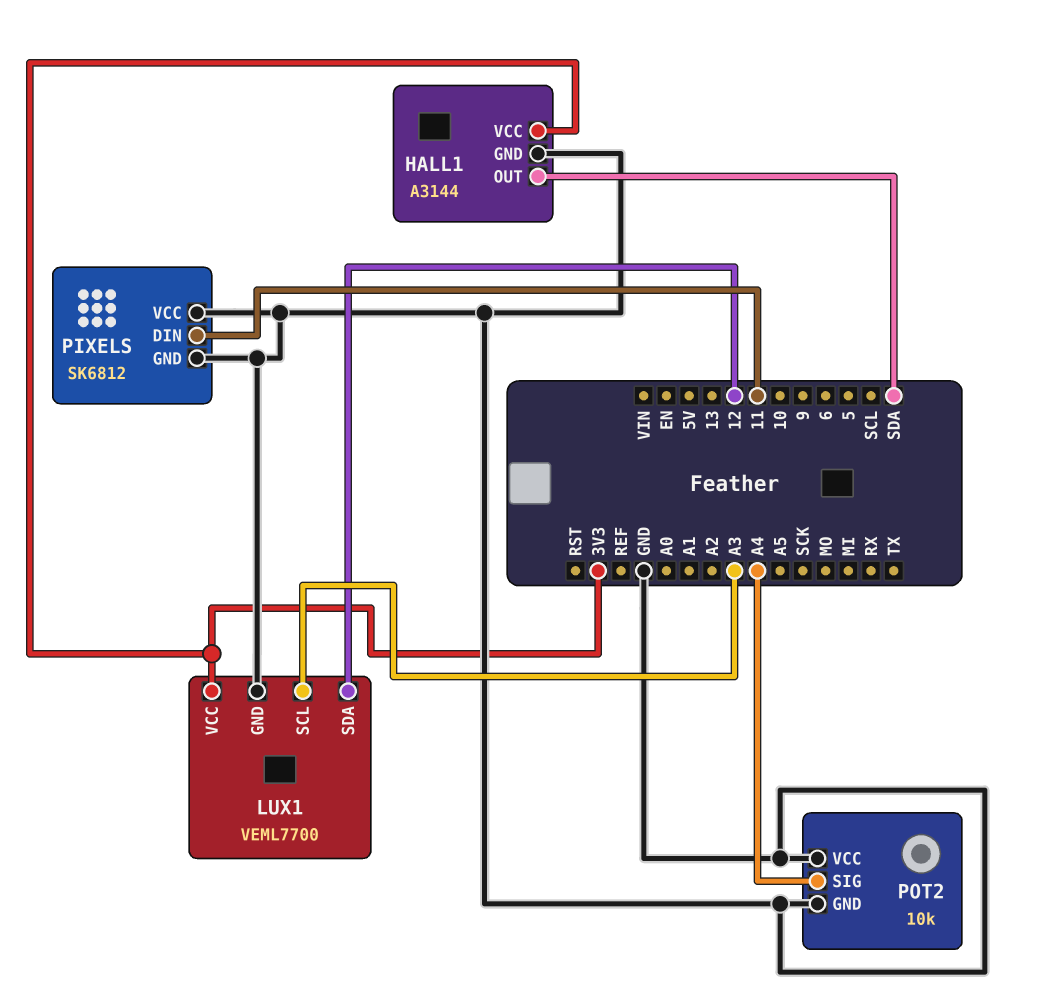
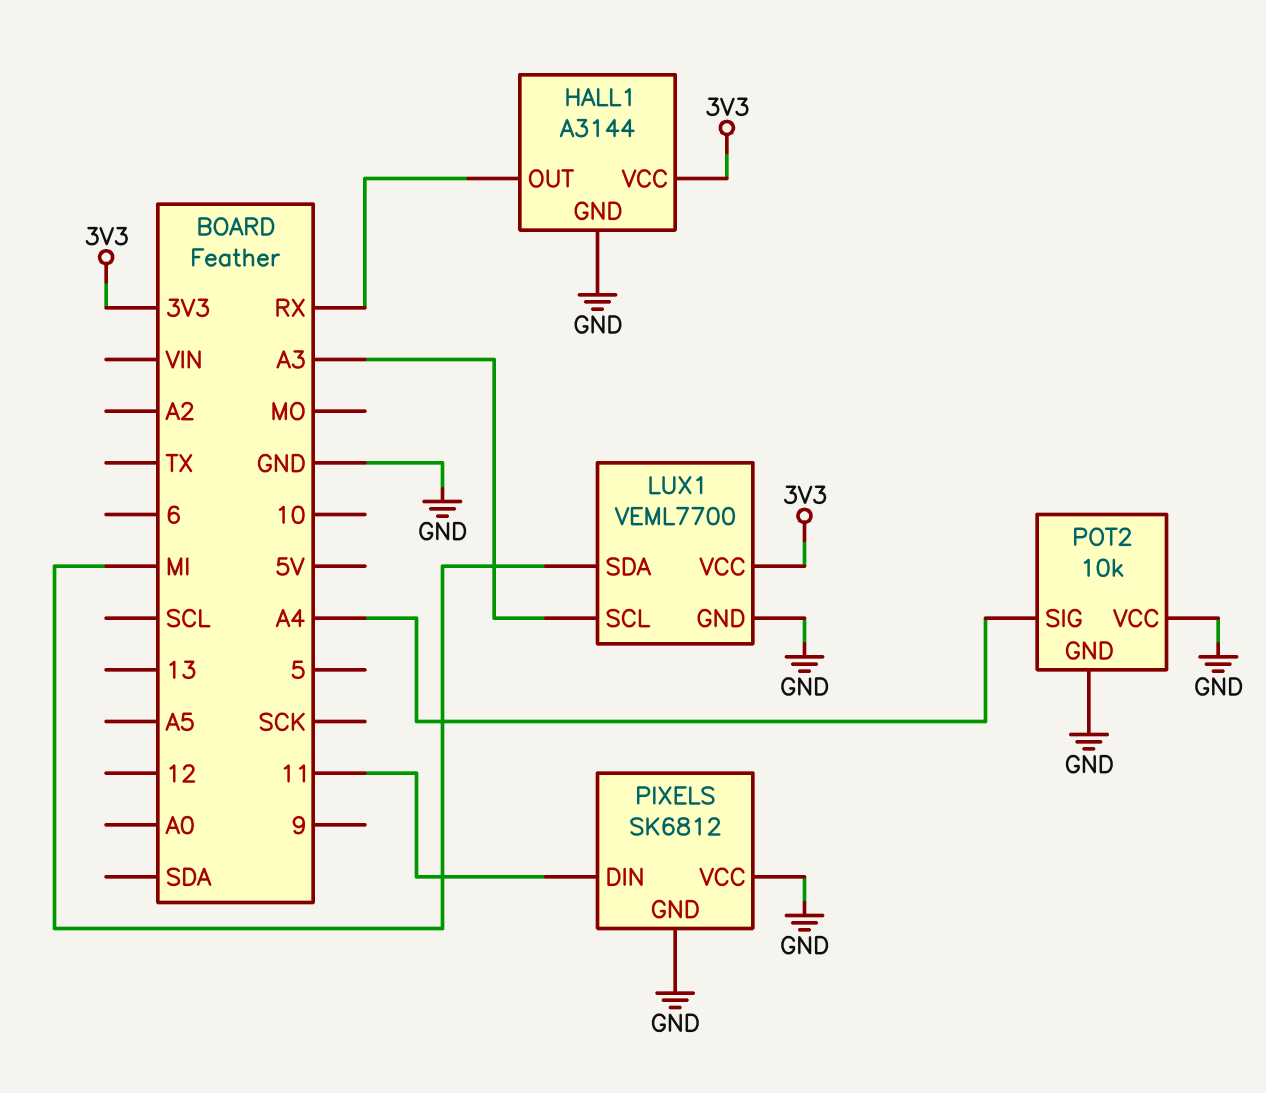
HALL1 pin OUT: SDA -> RX
LUX1 pin SDA: 12 -> MI

